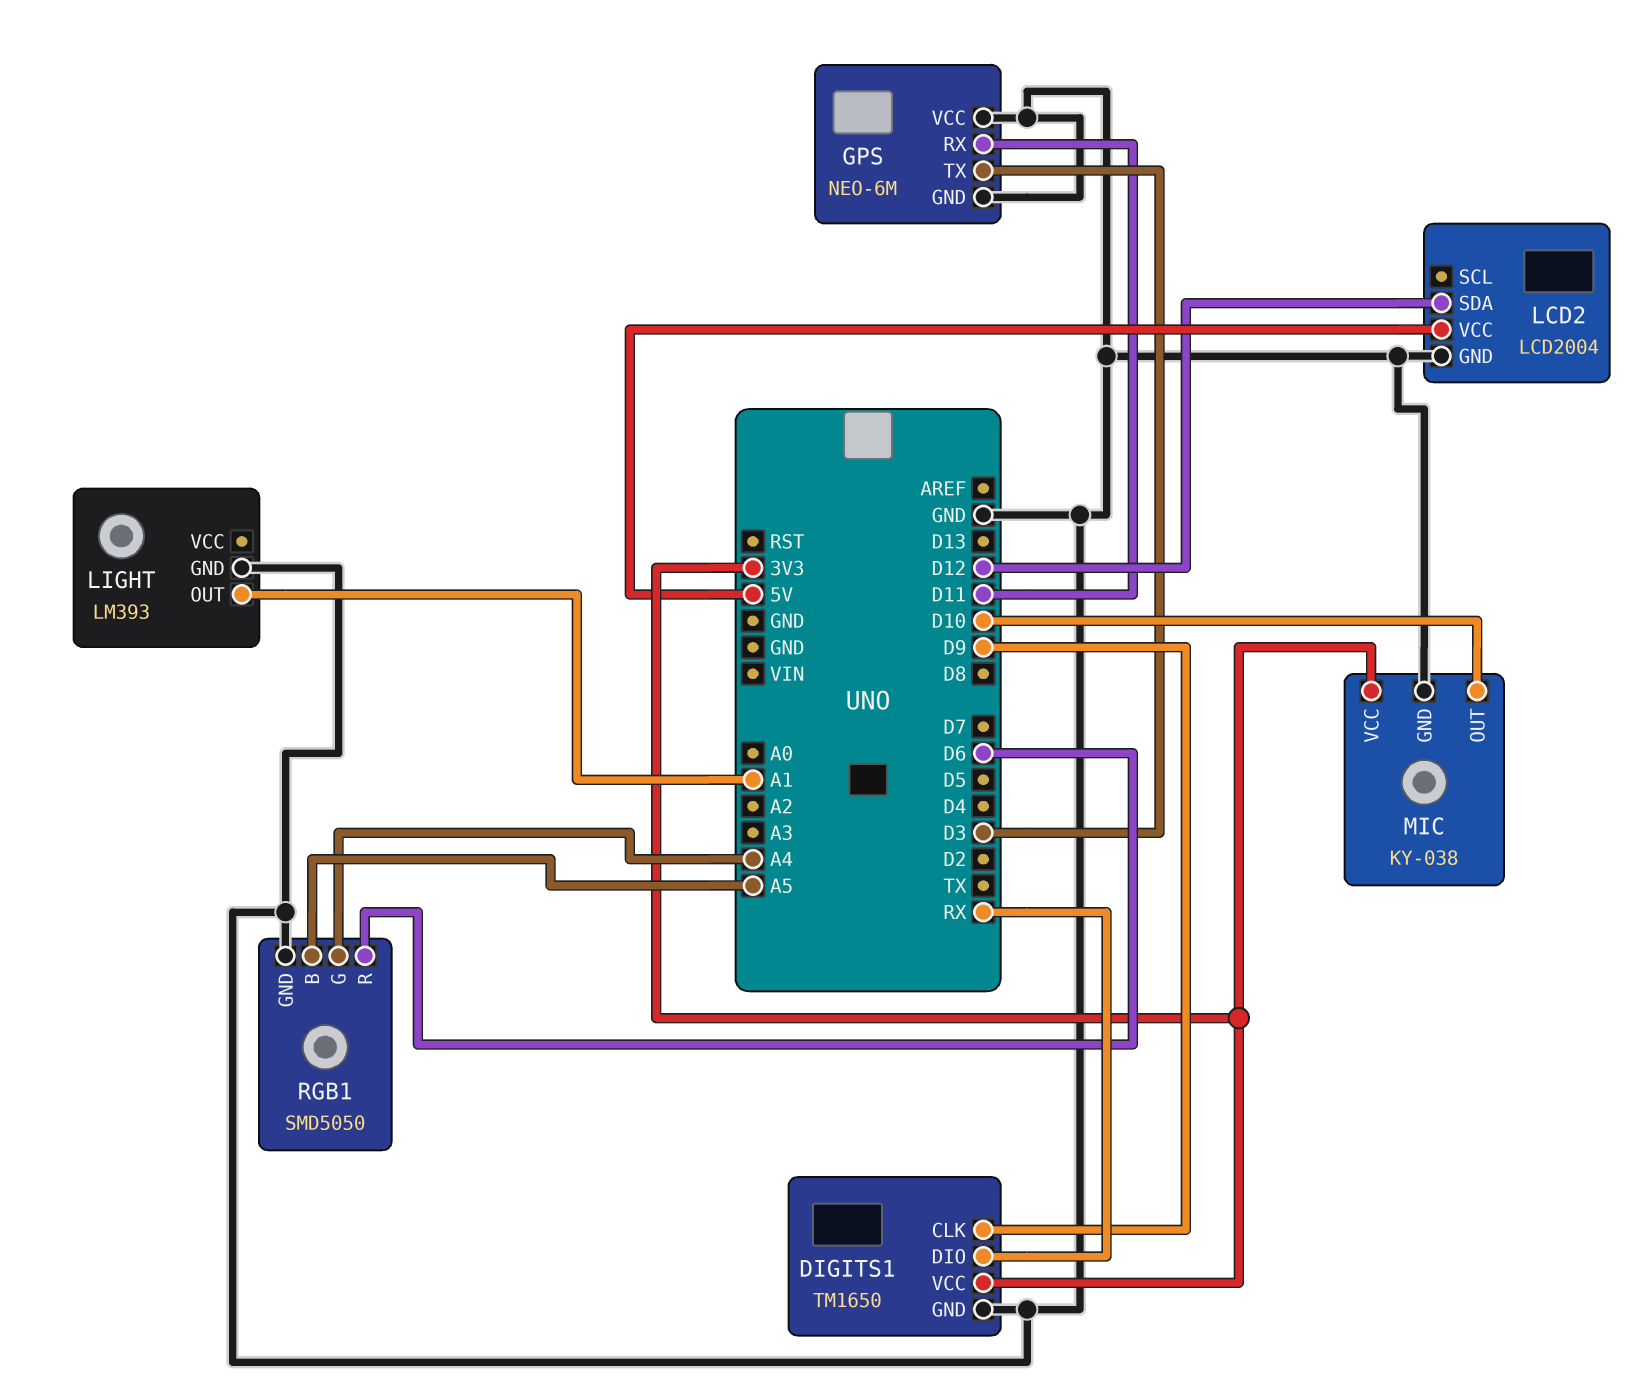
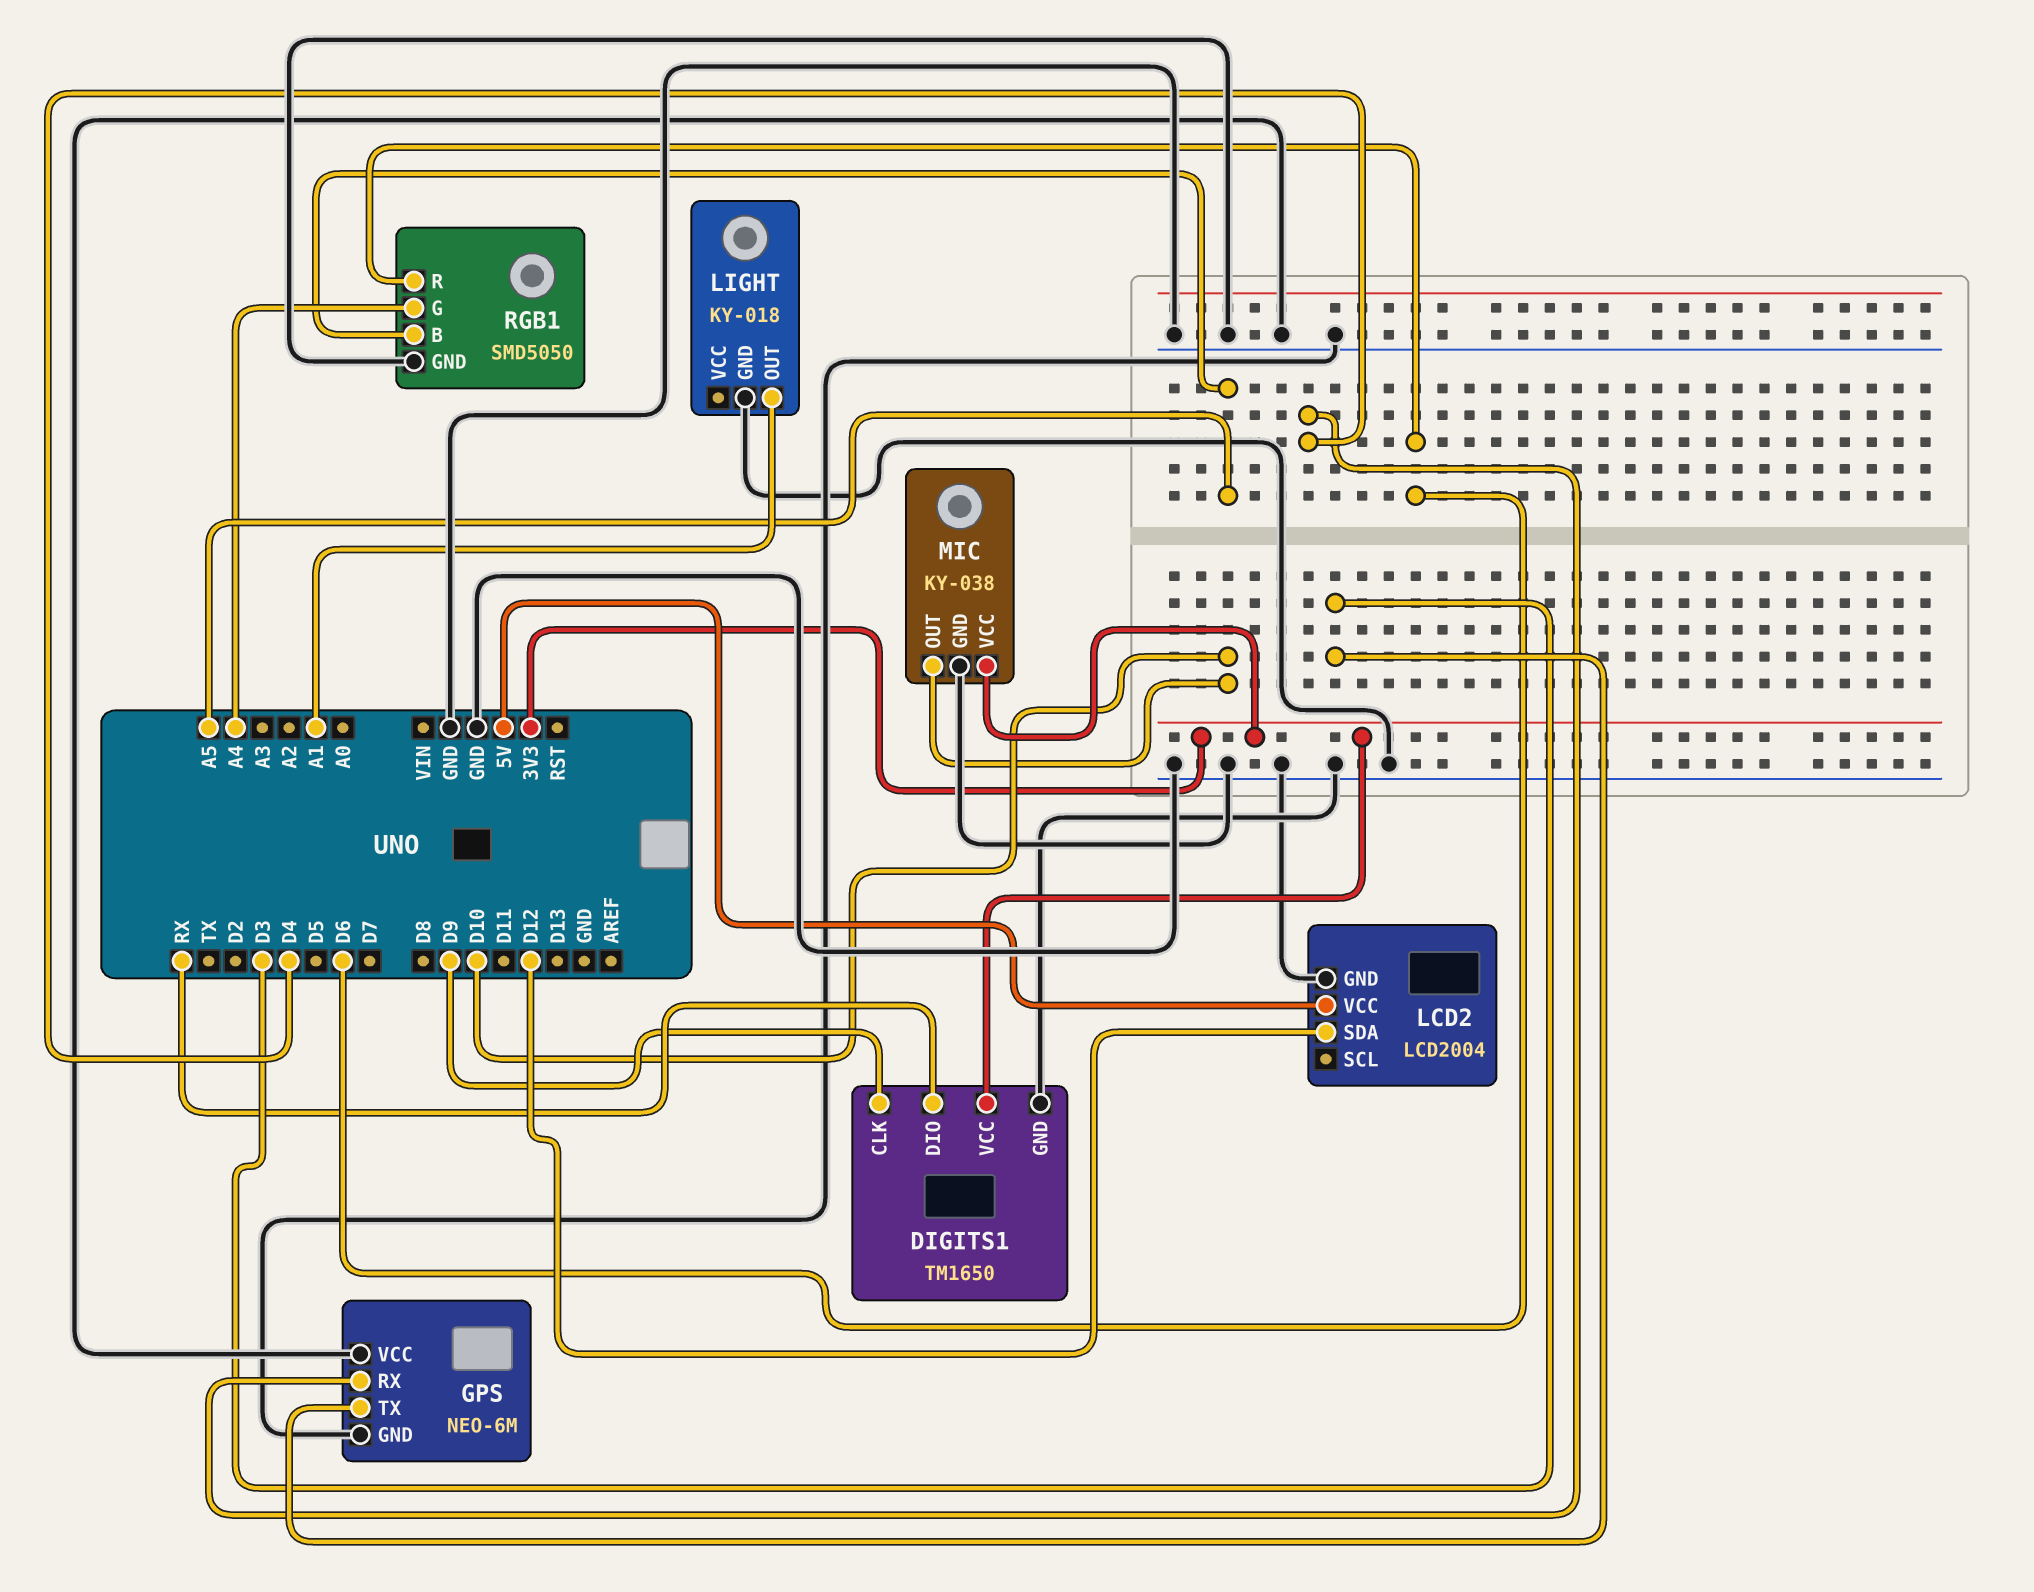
GPS pin RX: D11 -> D4
LIGHT: LM393 -> KY-018

